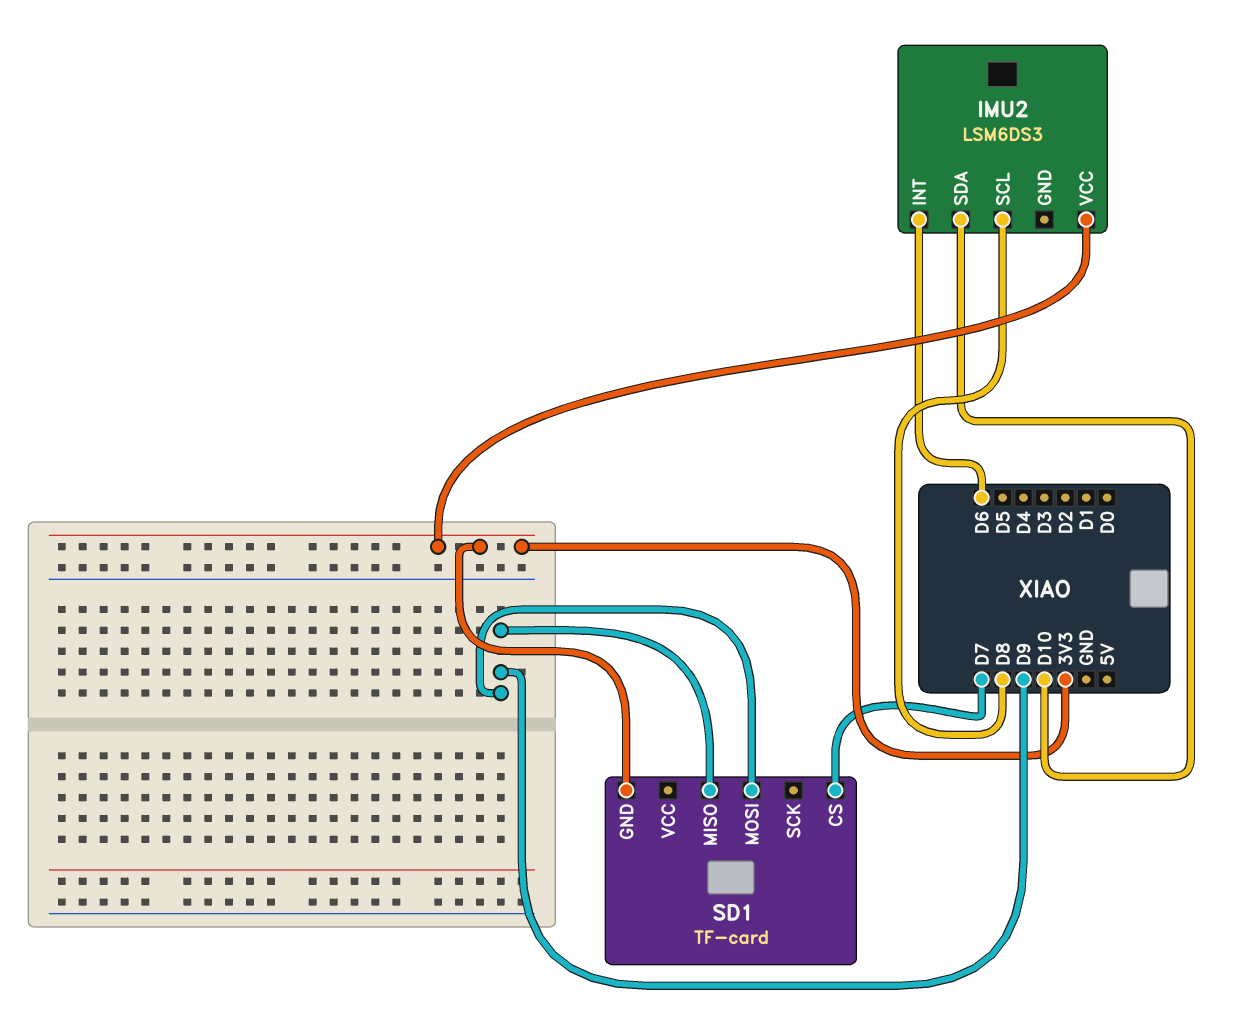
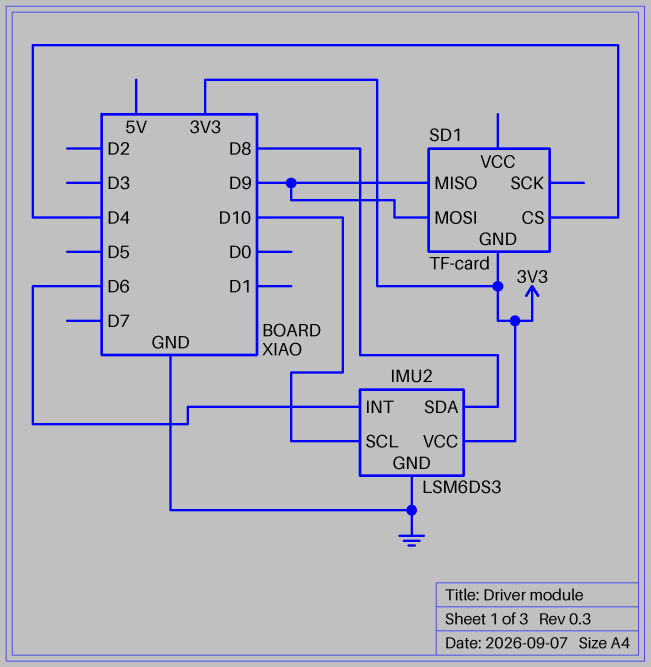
IMU2 pin GND: none -> GND
IMU2 pin SCL: D8 -> D10
IMU2 pin SDA: D10 -> D8
SD1 pin CS: D7 -> D4

